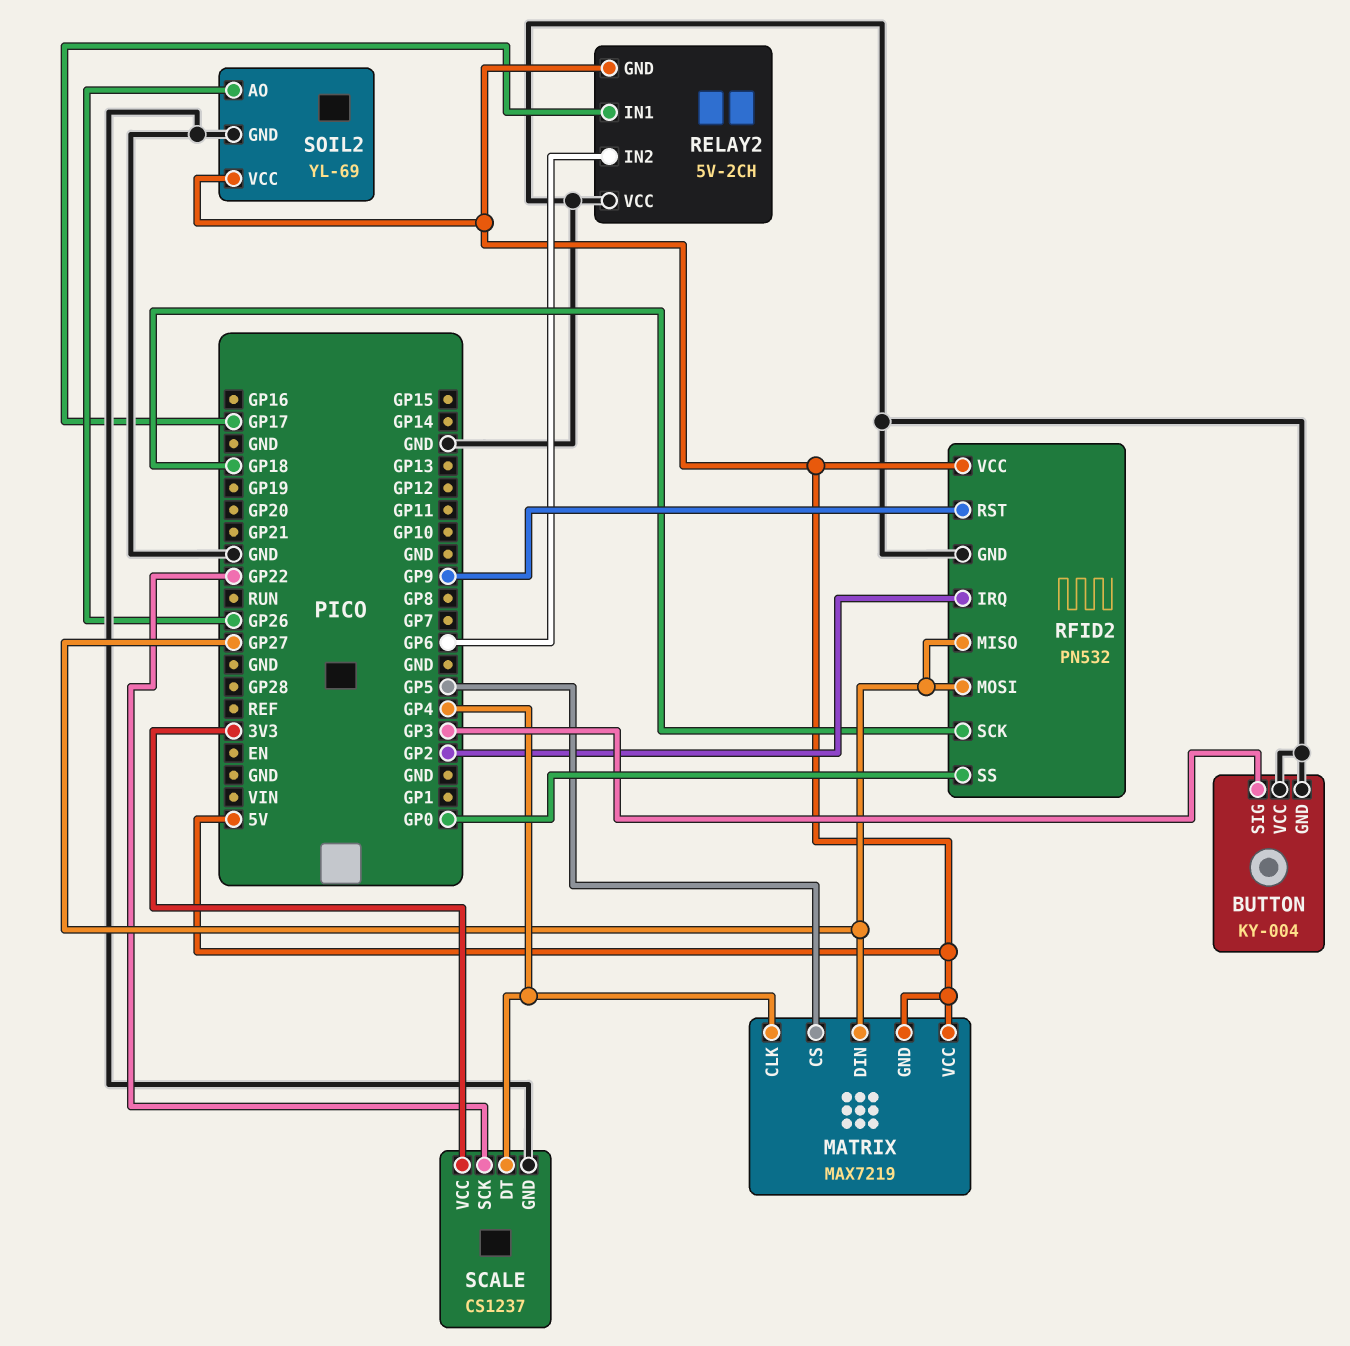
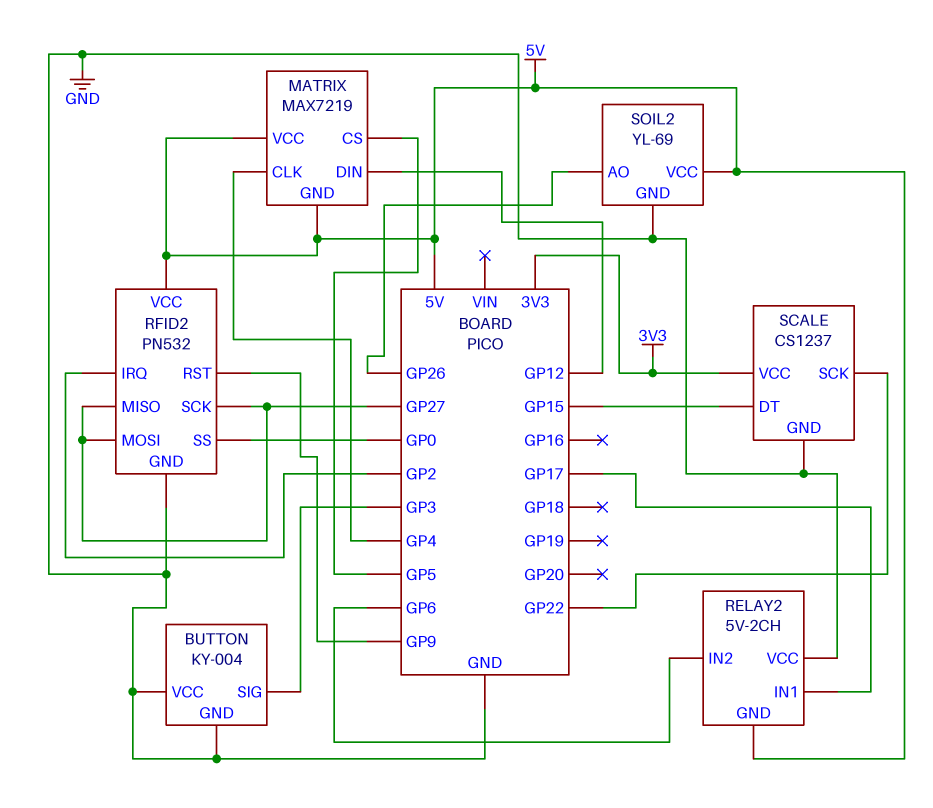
MATRIX pin DIN: GP27 -> GP12
RFID2 pin SCK: GP18 -> GP27
SCALE pin DT: GP4 -> GP15

